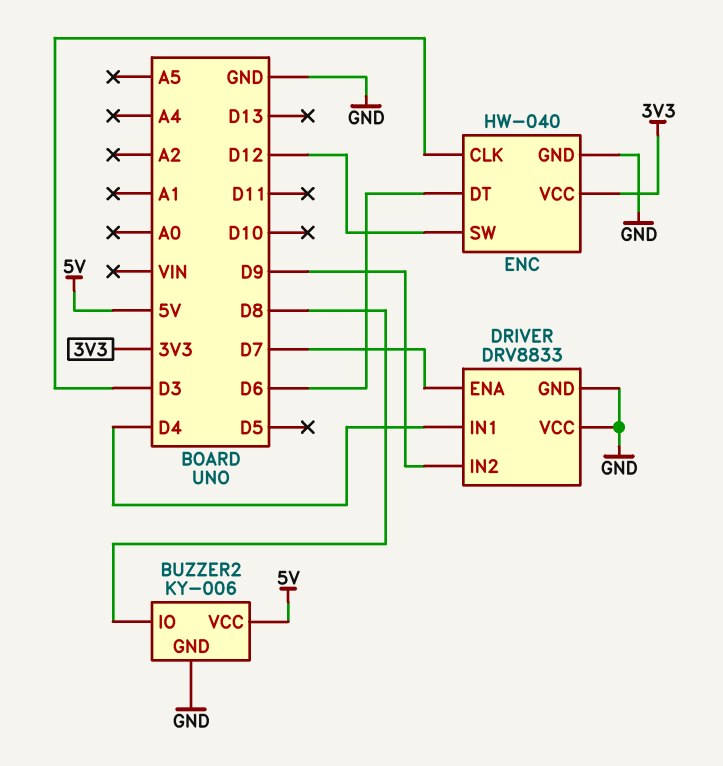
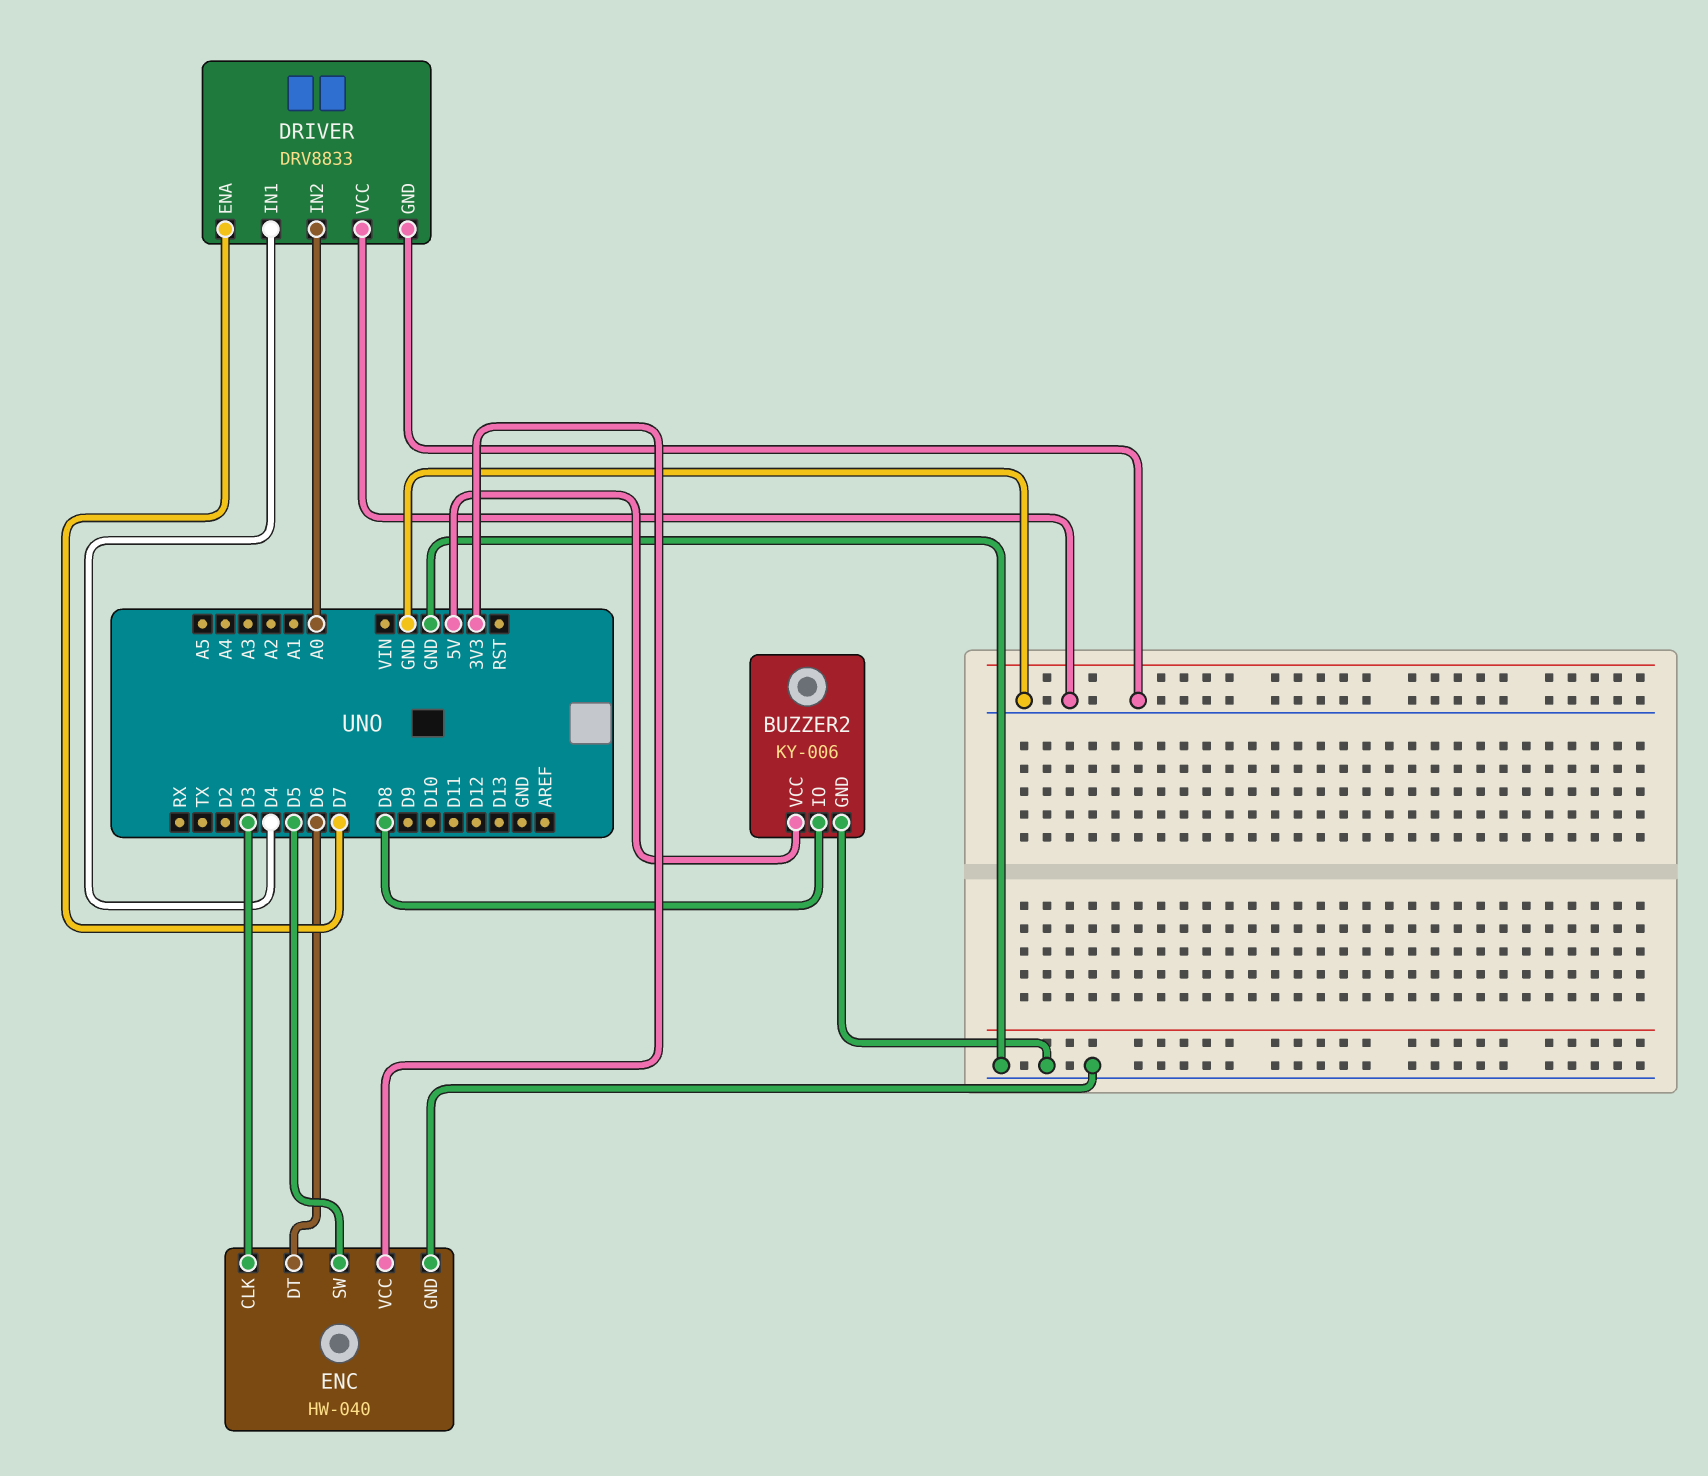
DRIVER pin IN2: D9 -> A0
ENC pin SW: D12 -> D5

